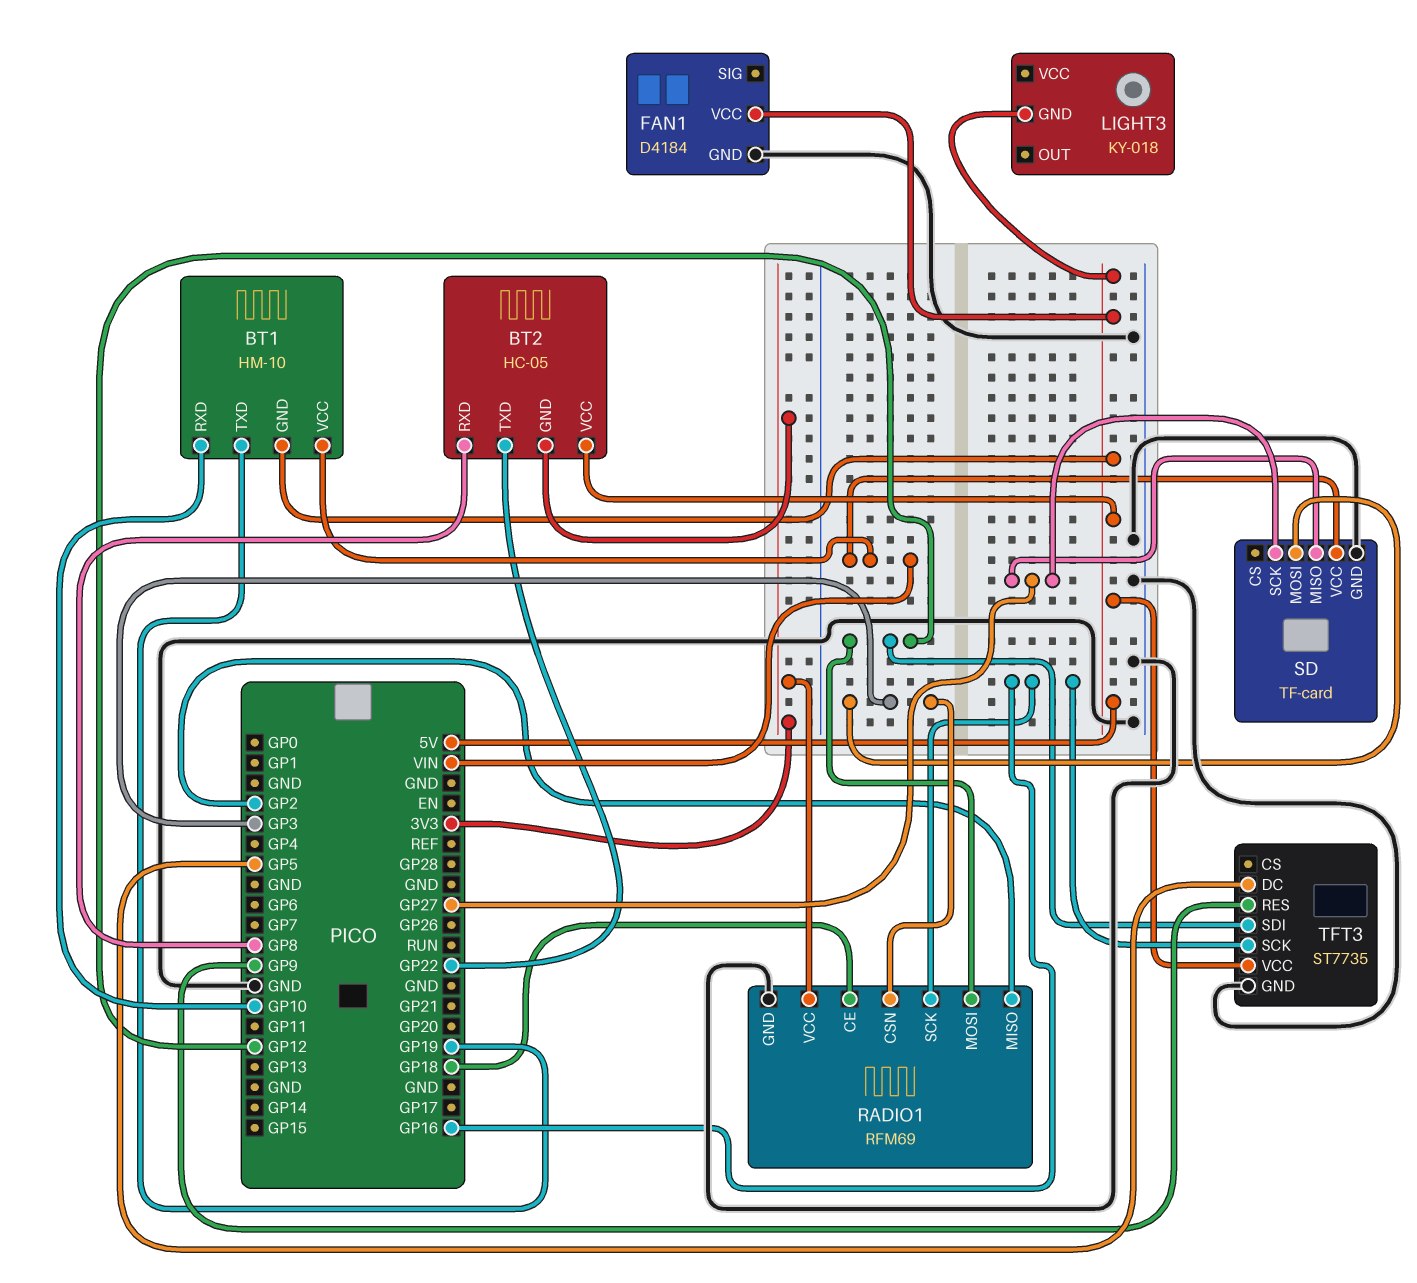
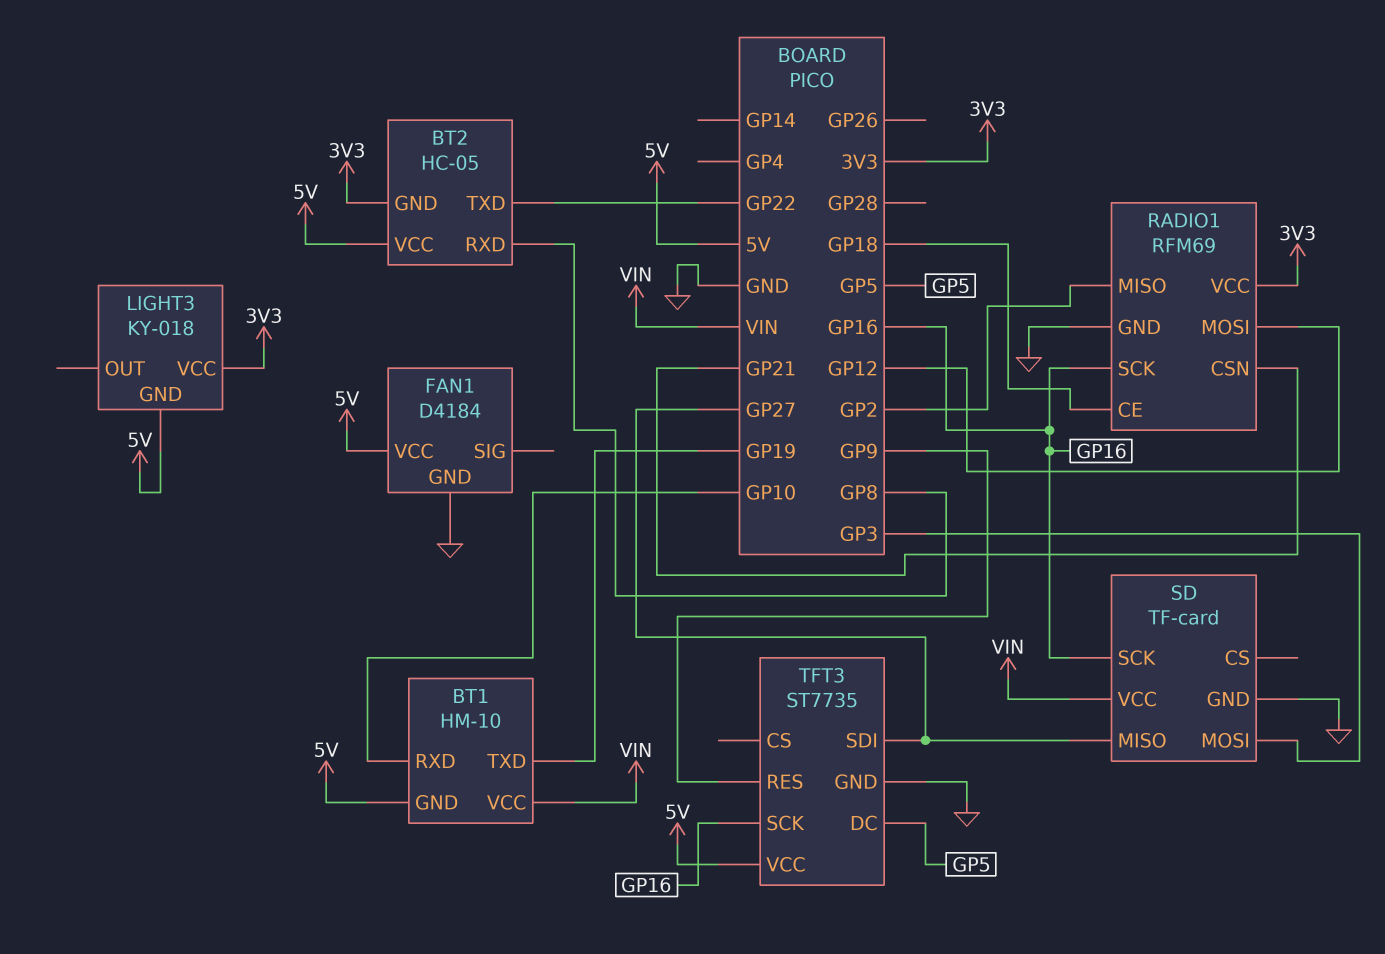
LIGHT3 pin VCC: none -> 3V3
RADIO1 pin CSN: GP3 -> GP21
SD pin SCK: GP27 -> GP16
TFT3 pin SDI: GP12 -> GP27

